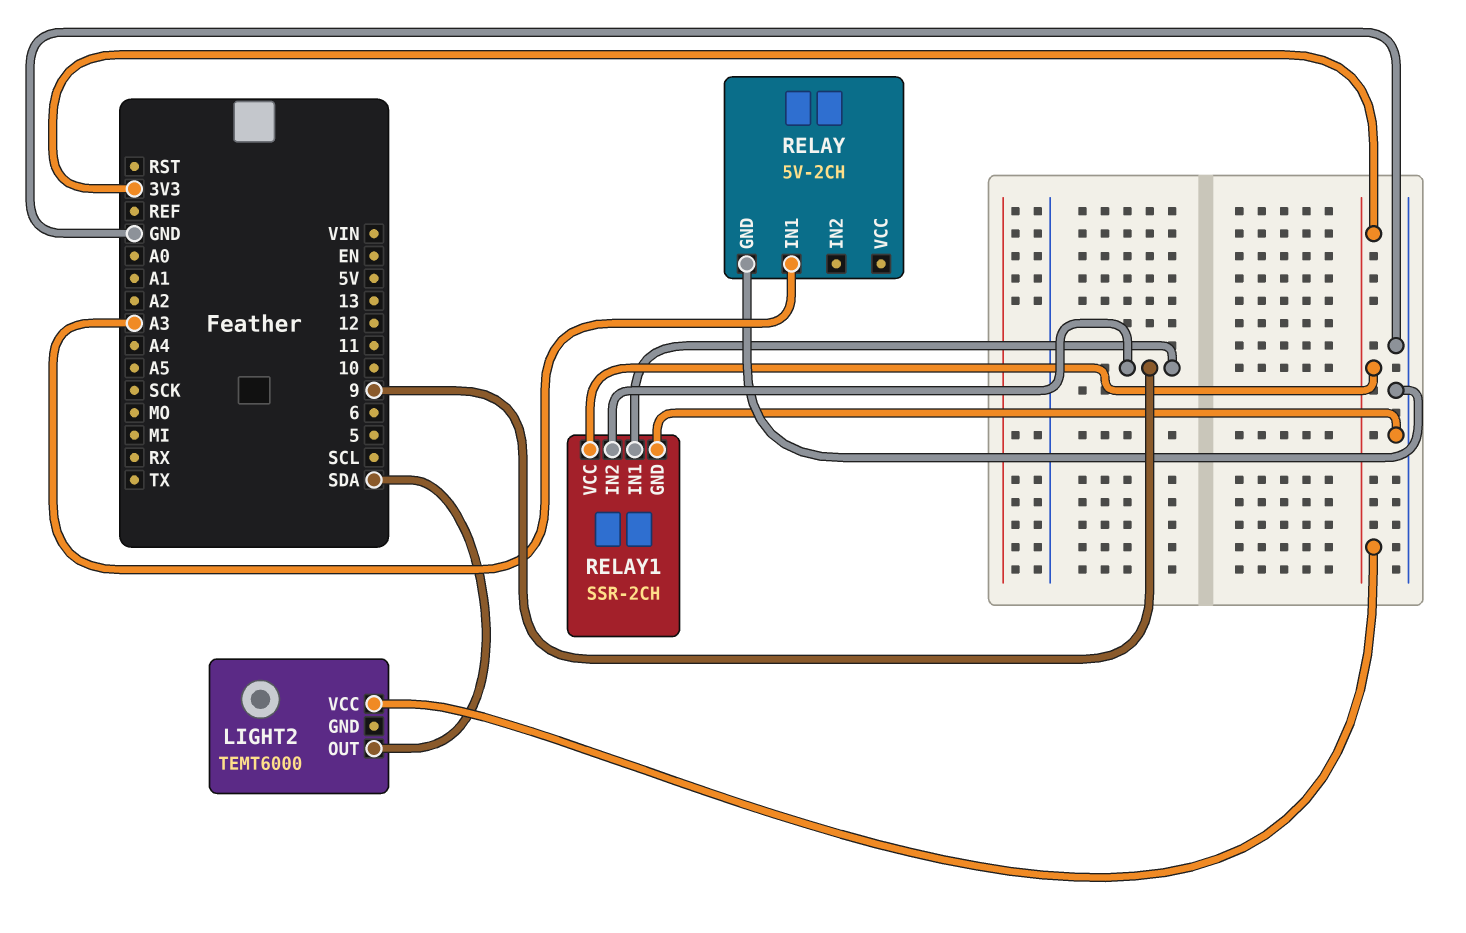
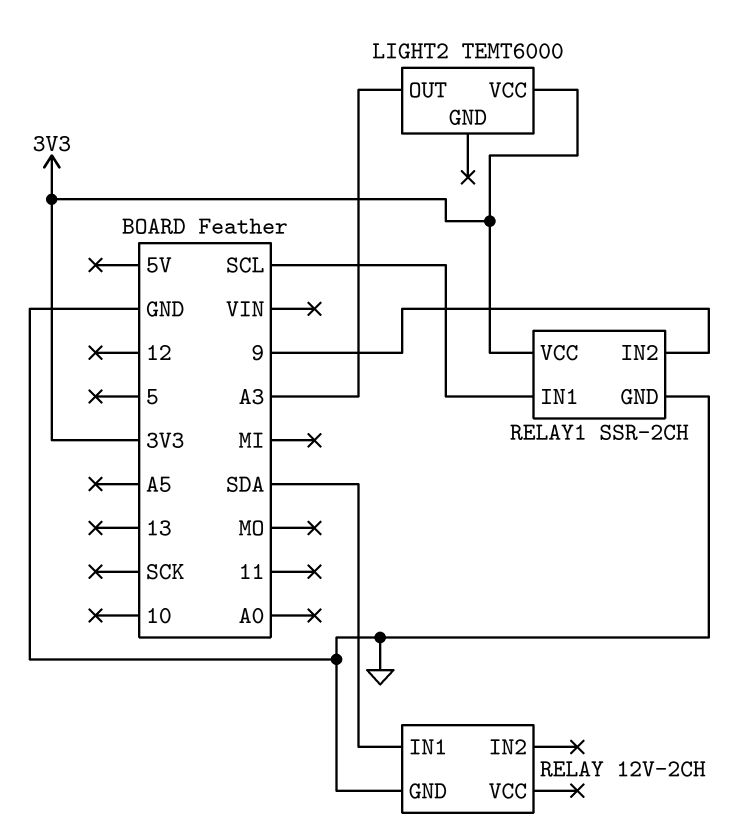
LIGHT2 pin OUT: SDA -> A3
RELAY: 5V-2CH -> 12V-2CH
RELAY pin IN1: A3 -> SDA
RELAY1 pin IN1: 9 -> SCL

